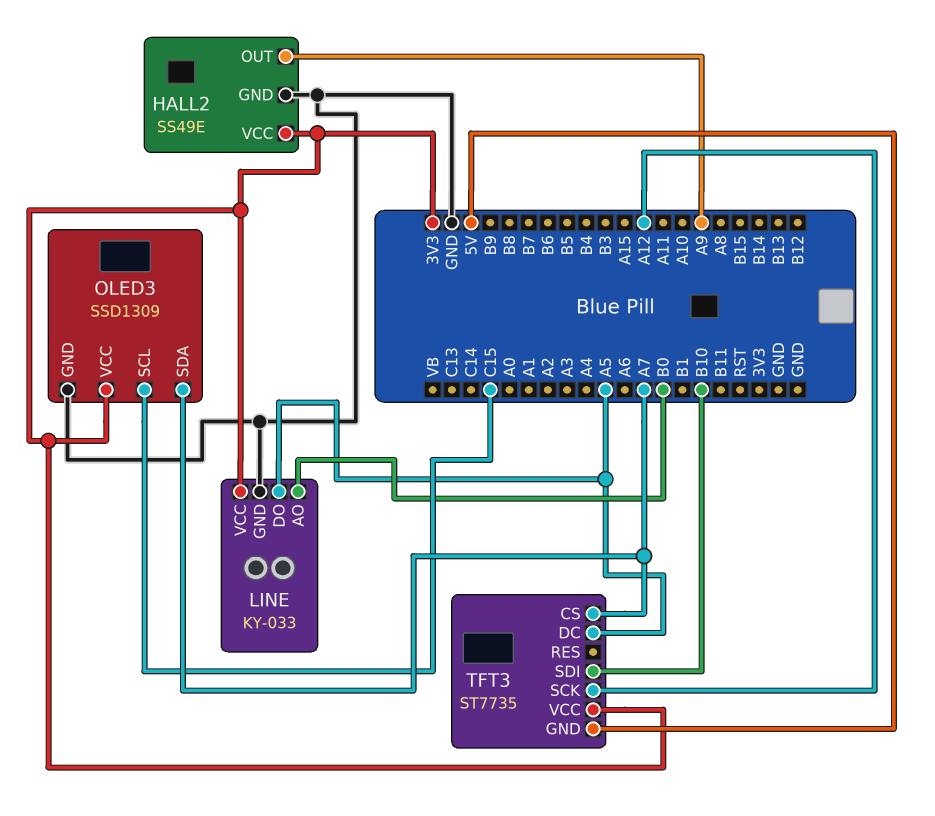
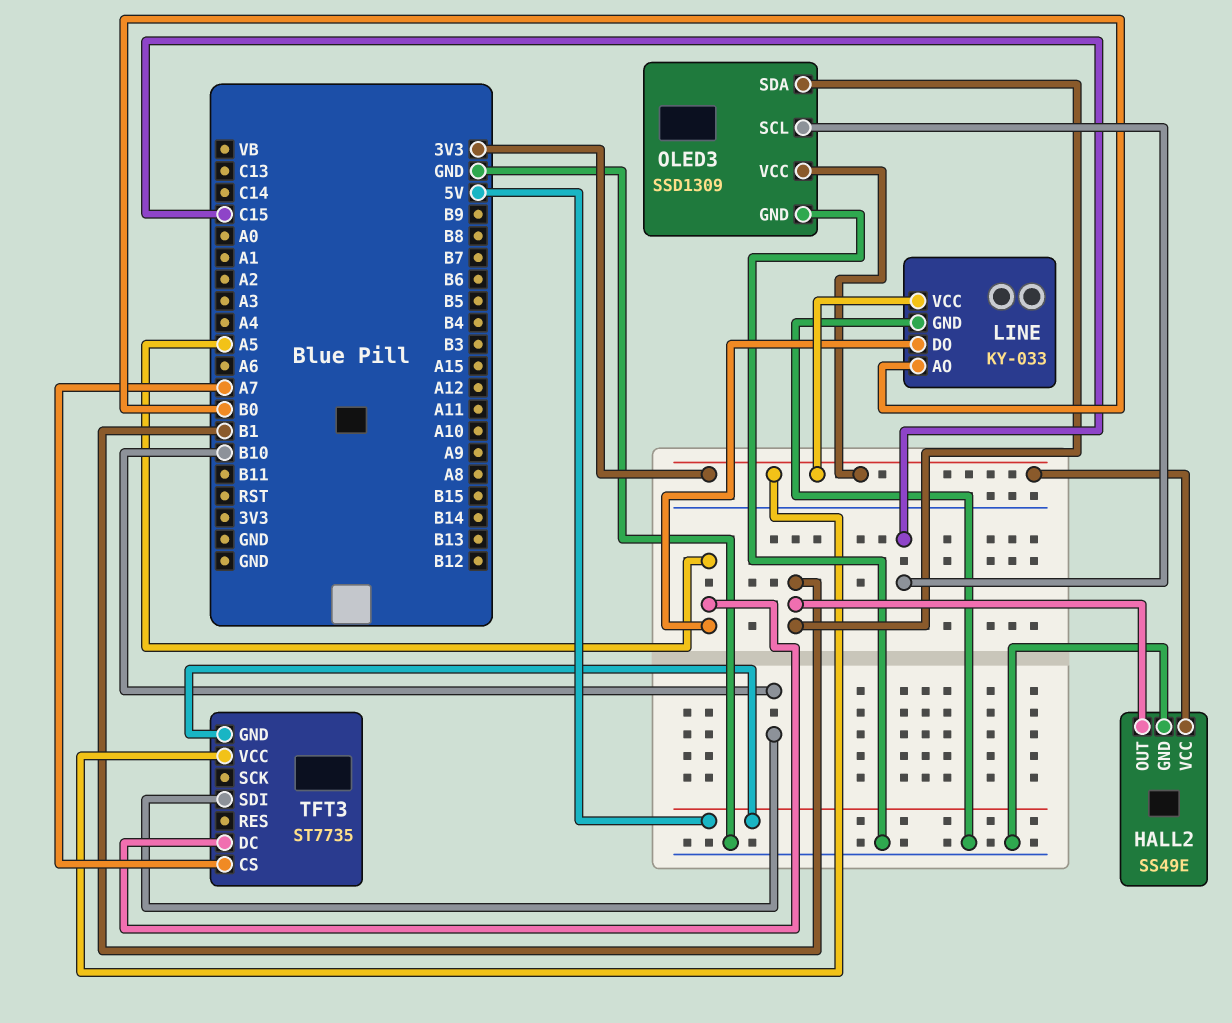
HALL2 pin OUT: A9 -> B1
OLED3 pin SDA: A7 -> B1
TFT3 pin SCK: A12 -> none

